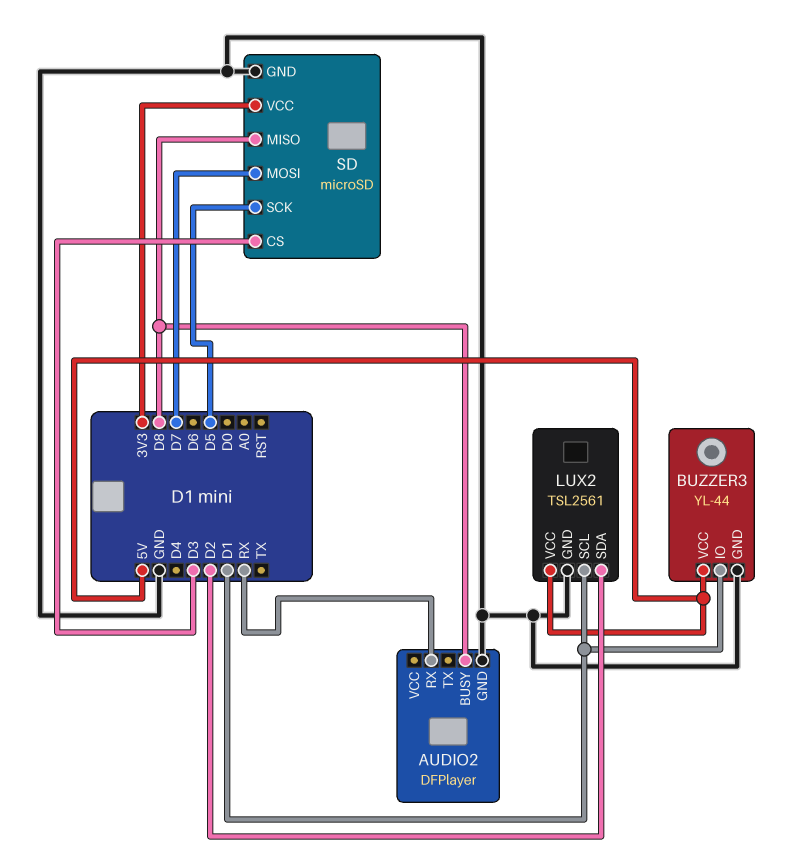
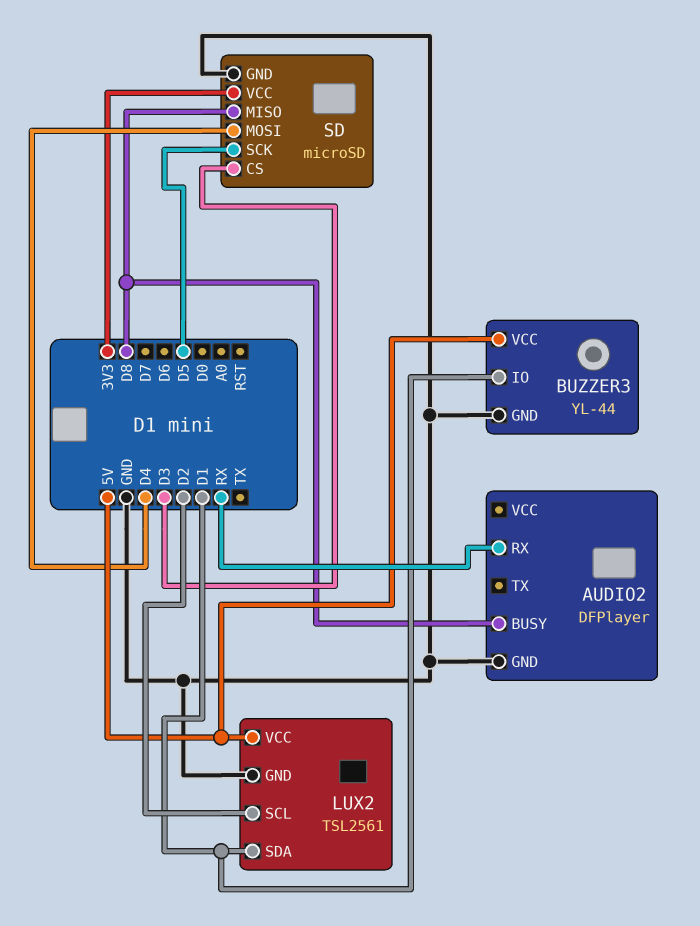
LUX2 pin SCL: D1 -> D2
LUX2 pin SDA: D2 -> D1
SD pin MOSI: D7 -> D4

